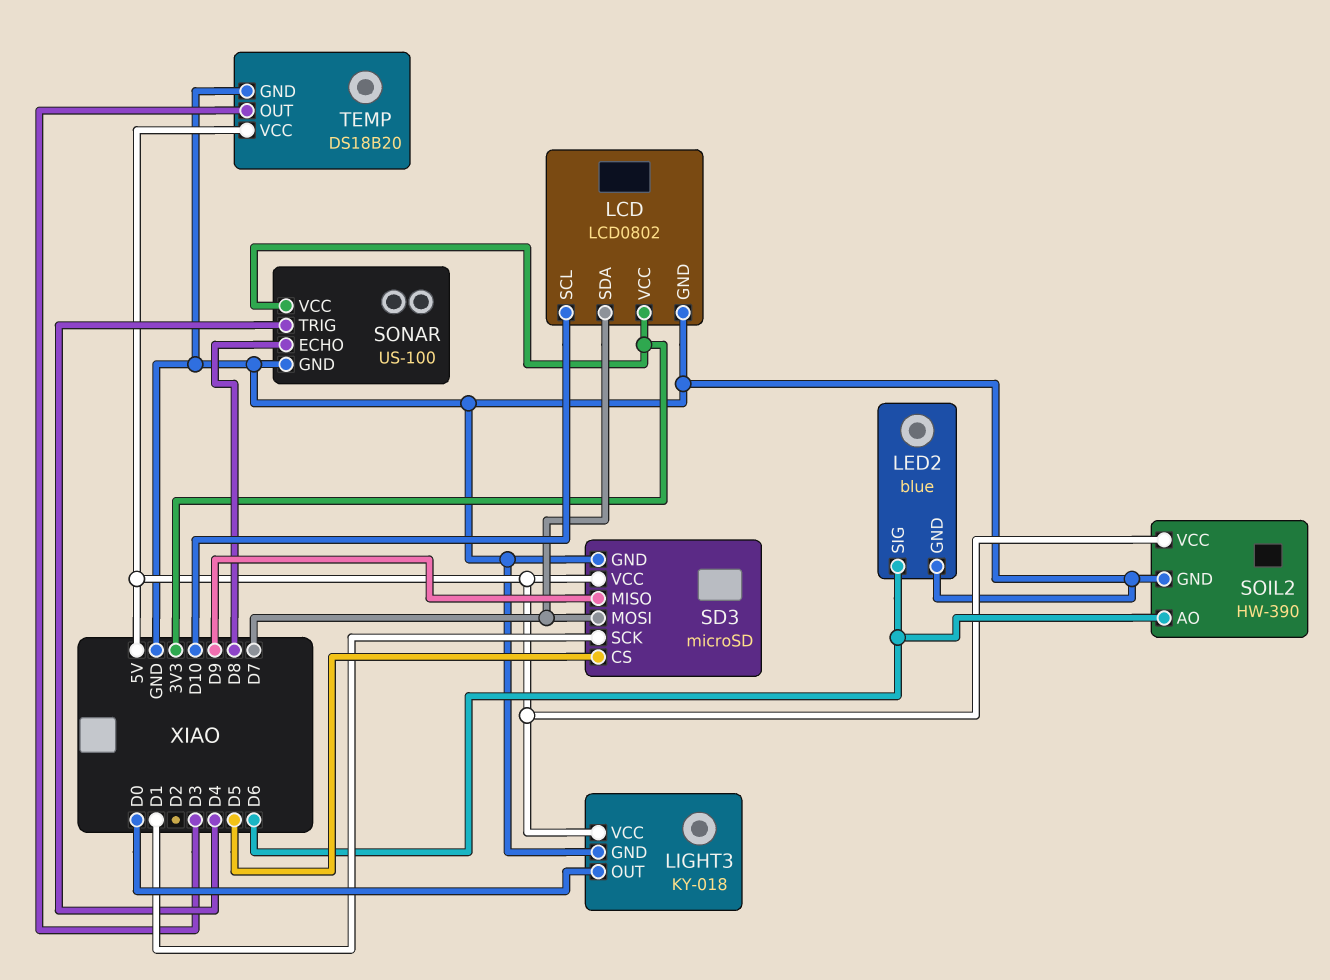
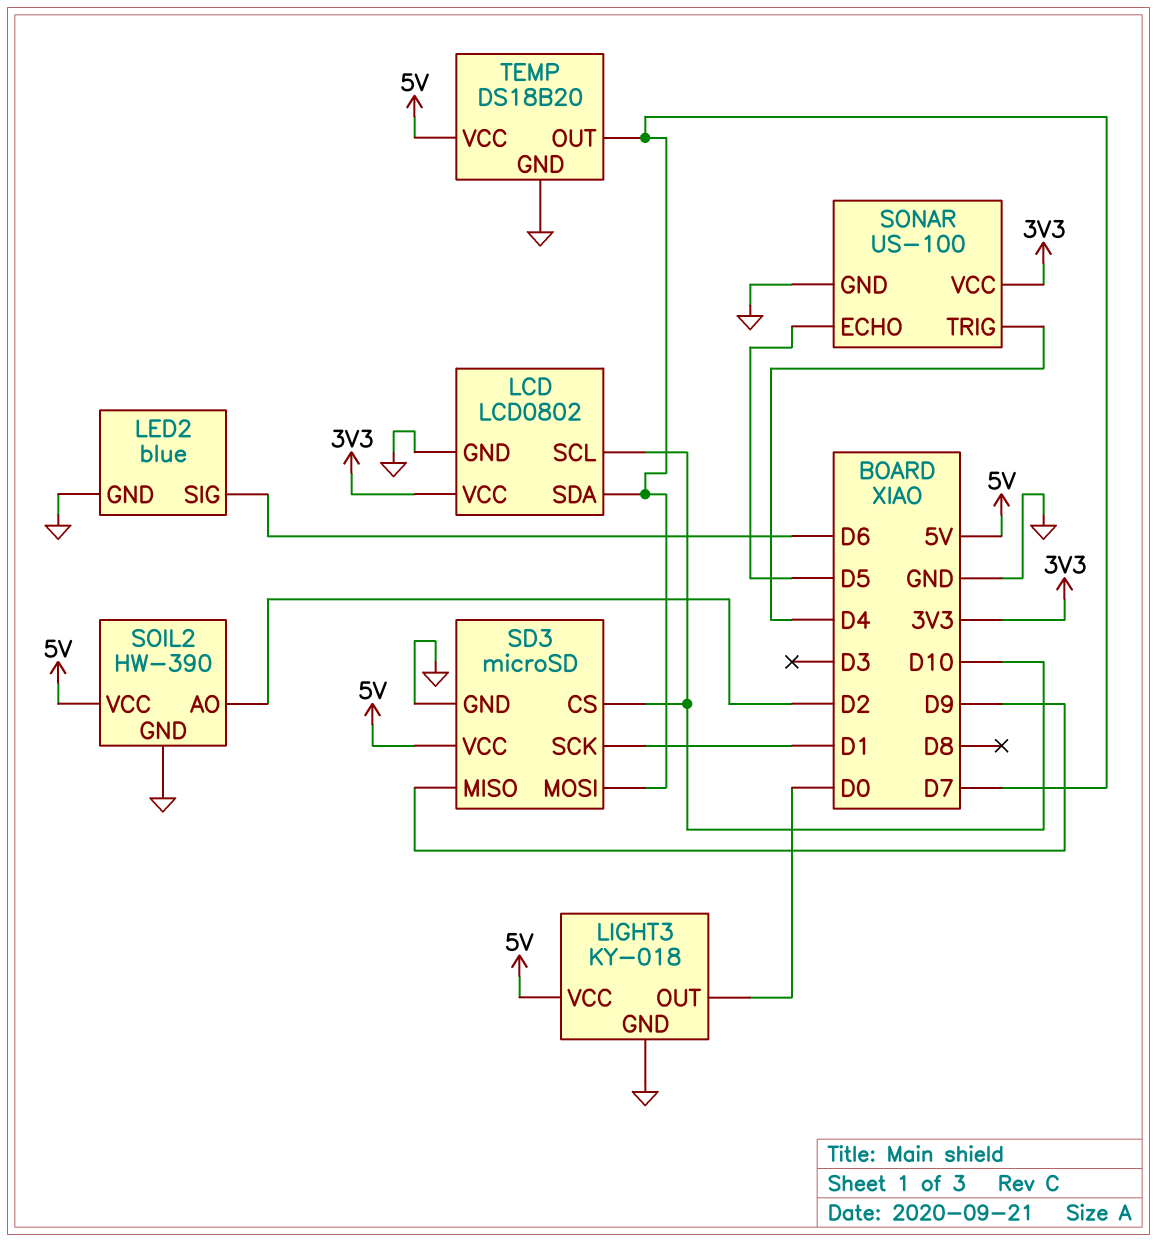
SD3 pin CS: D5 -> D10
SOIL2 pin AO: D6 -> D2
SONAR pin ECHO: D8 -> D5
TEMP pin OUT: D3 -> D7

